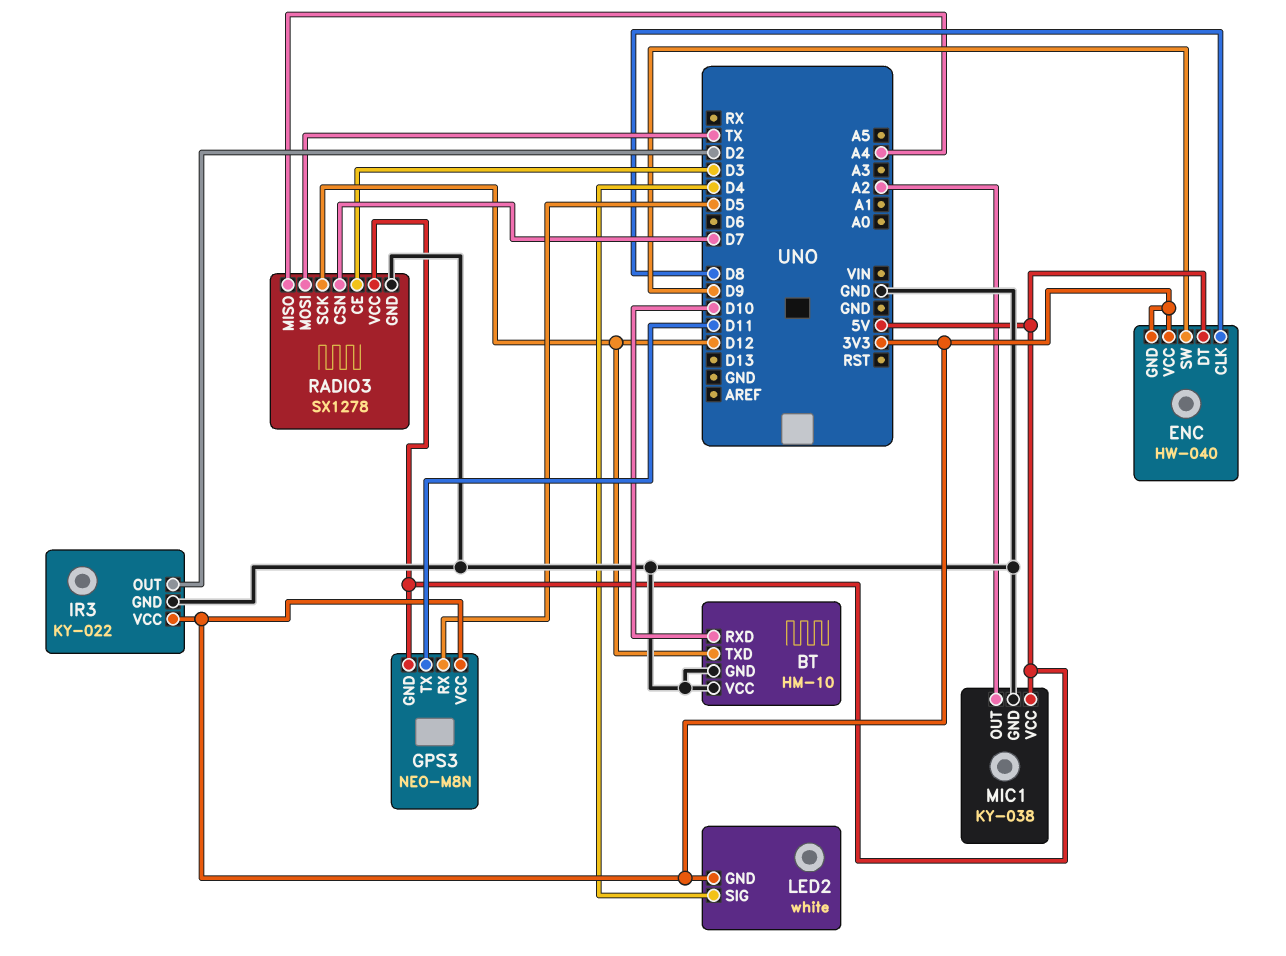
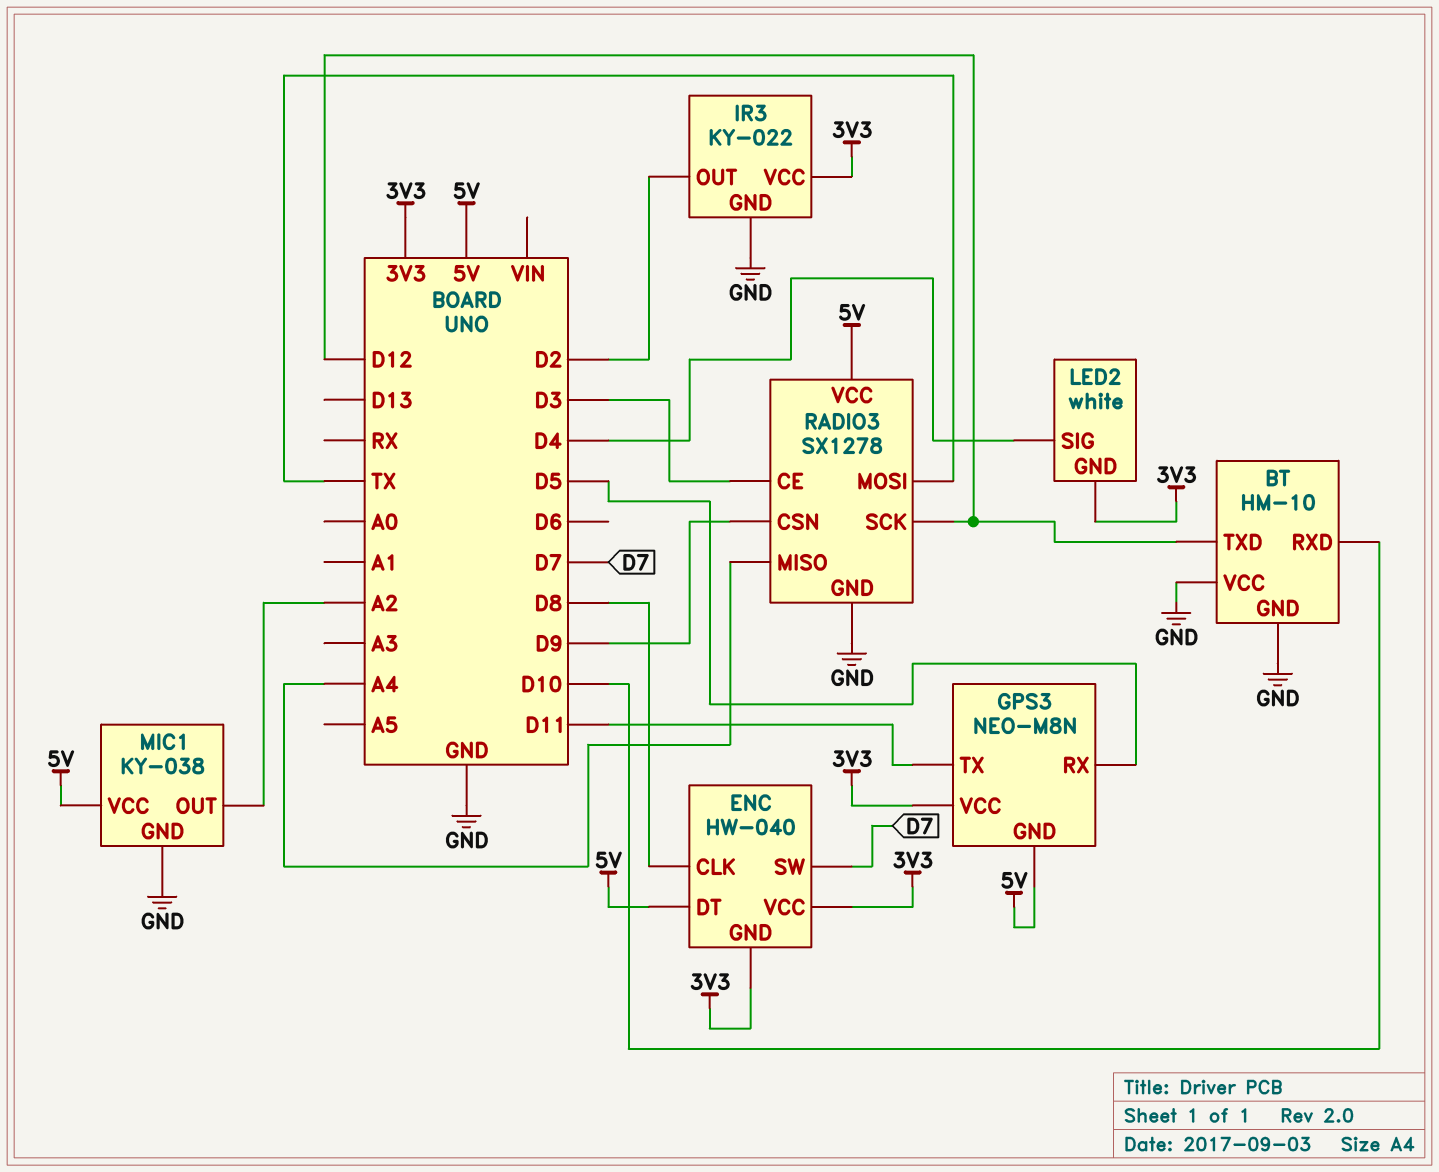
ENC pin SW: D9 -> D7
RADIO3 pin CSN: D7 -> D9

